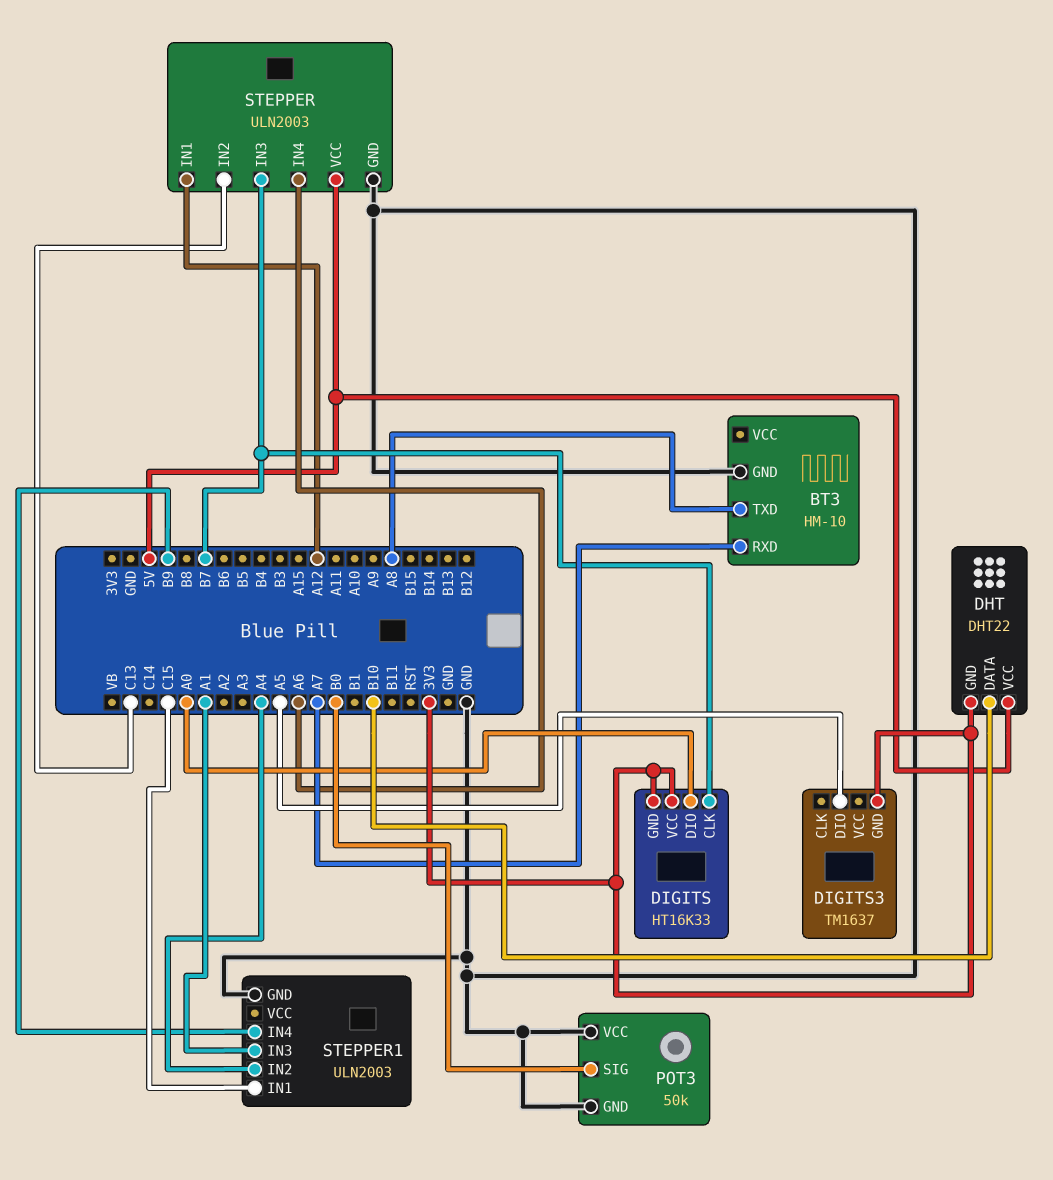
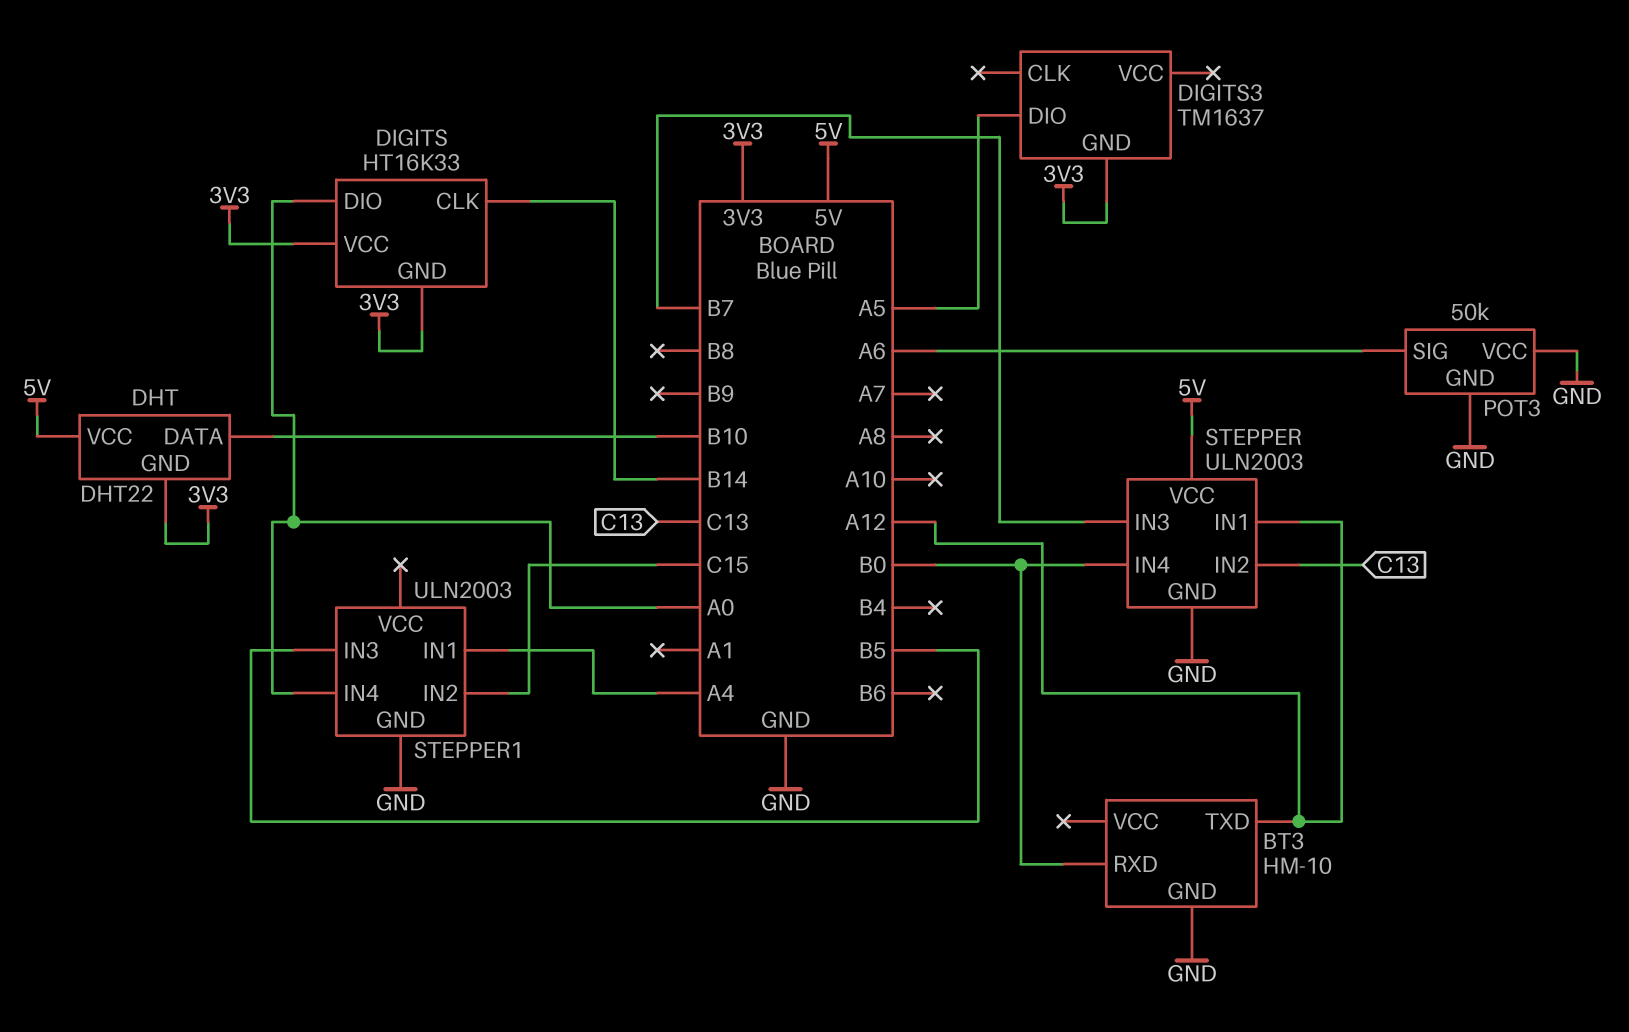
BT3 pin RXD: A7 -> B0
BT3 pin TXD: A8 -> A12
DIGITS pin CLK: B7 -> B14
POT3 pin SIG: B0 -> A6
STEPPER pin IN4: A6 -> B0
STEPPER1 pin IN1: C15 -> A4
STEPPER1 pin IN2: A4 -> C15
STEPPER1 pin IN3: A1 -> B5
STEPPER1 pin IN4: B9 -> A0

